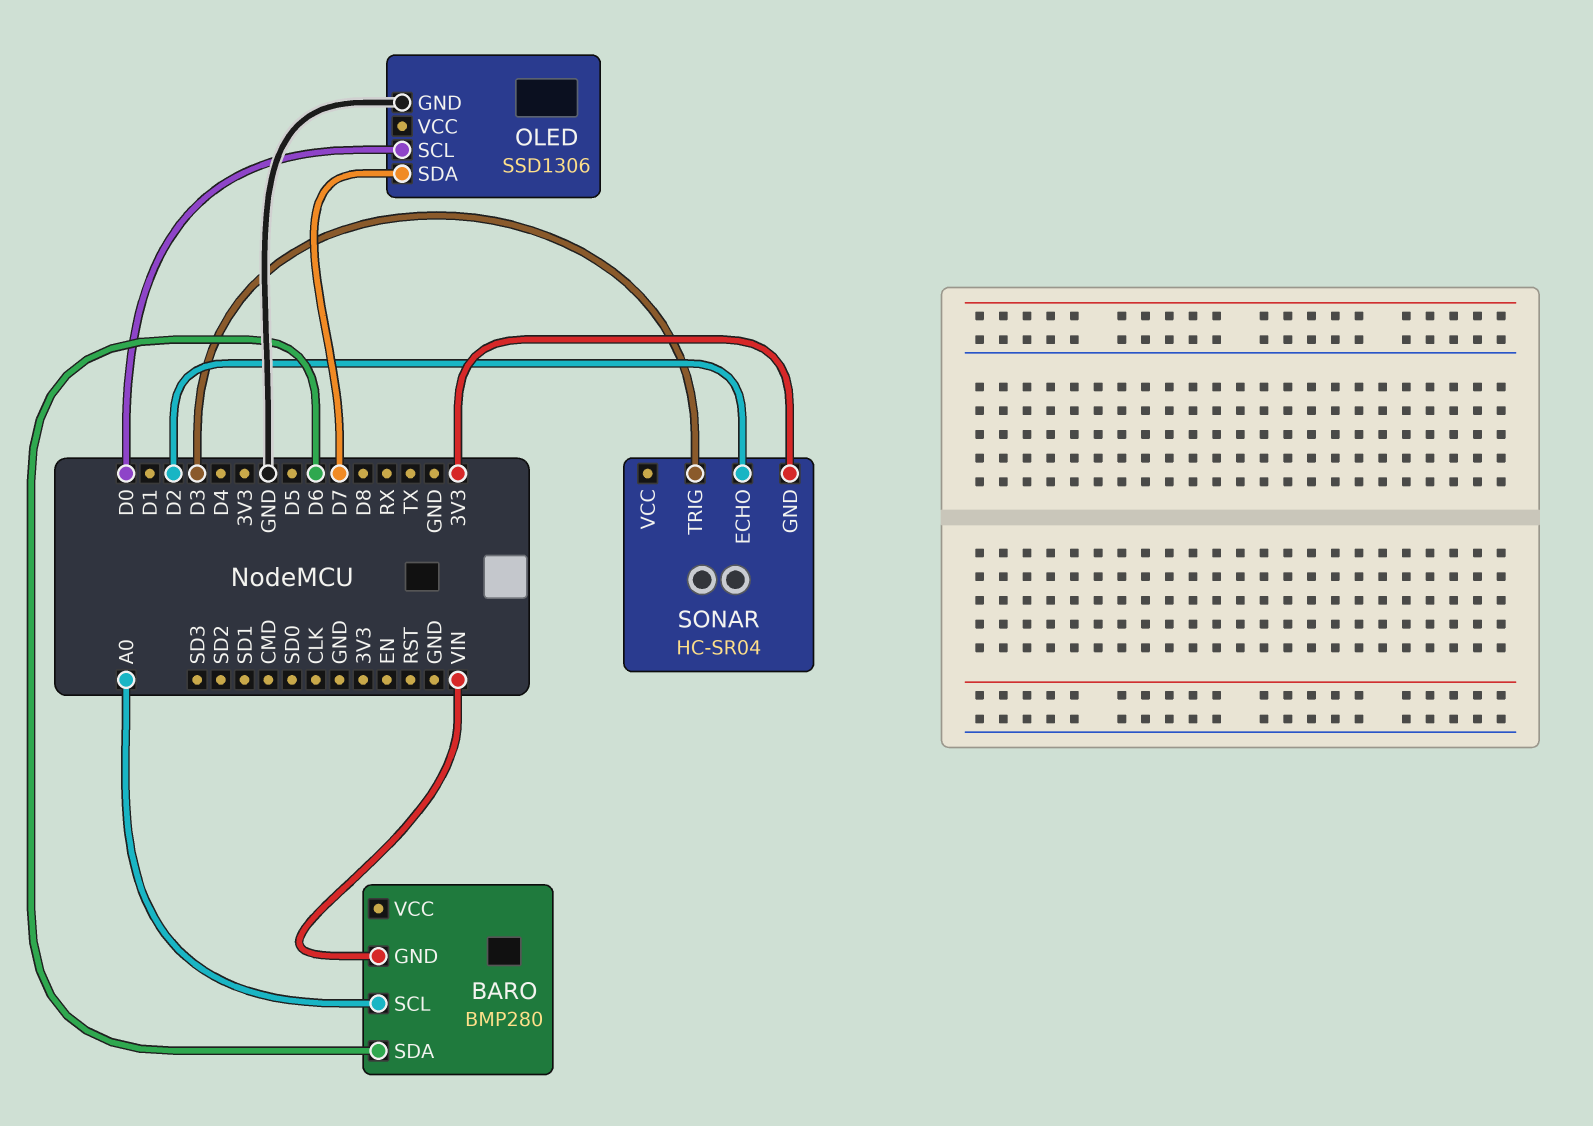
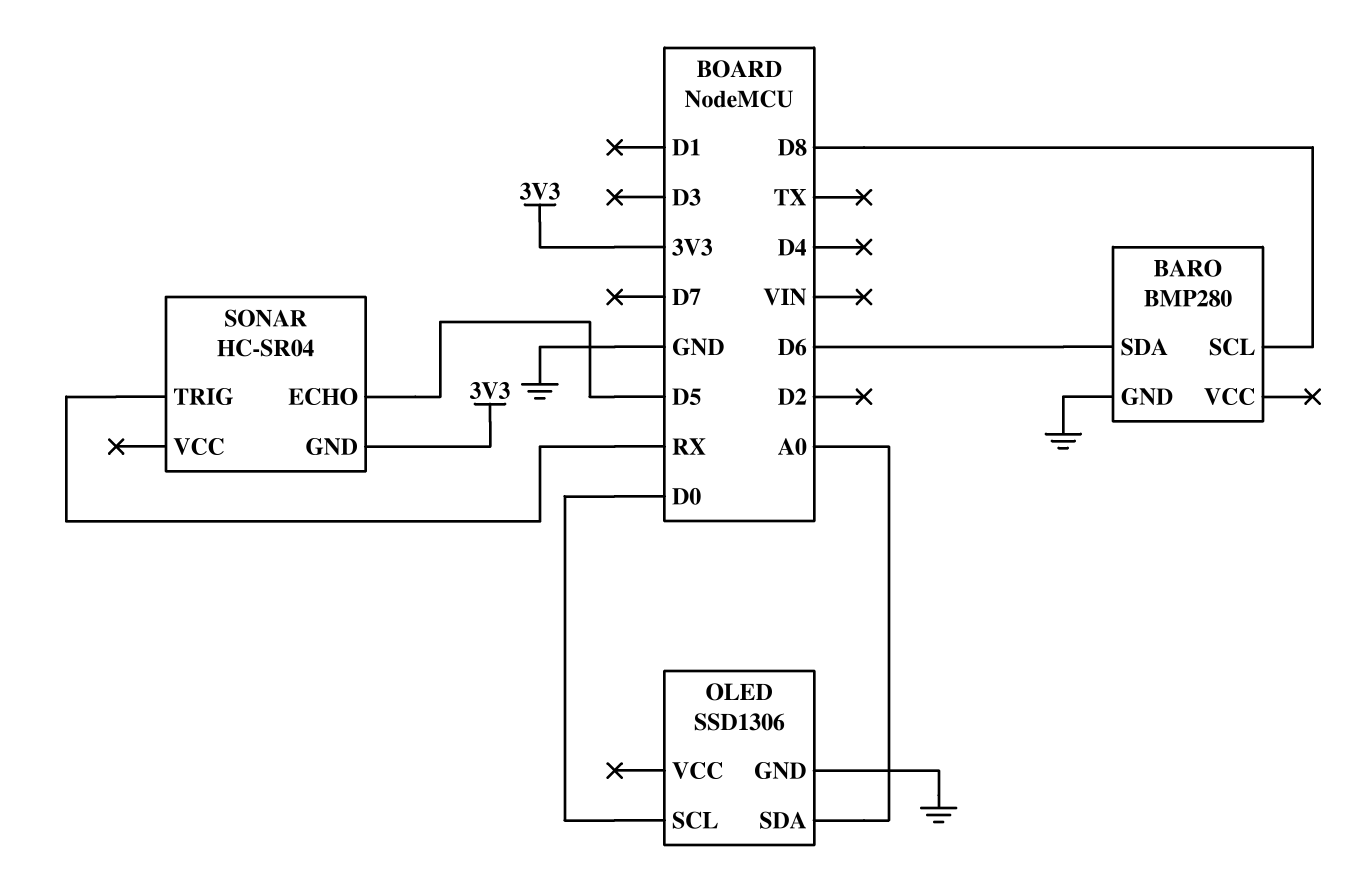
BARO pin GND: VIN -> GND
BARO pin SCL: A0 -> D8
OLED pin SDA: D7 -> A0
SONAR pin ECHO: D2 -> D5
SONAR pin TRIG: D3 -> RX

